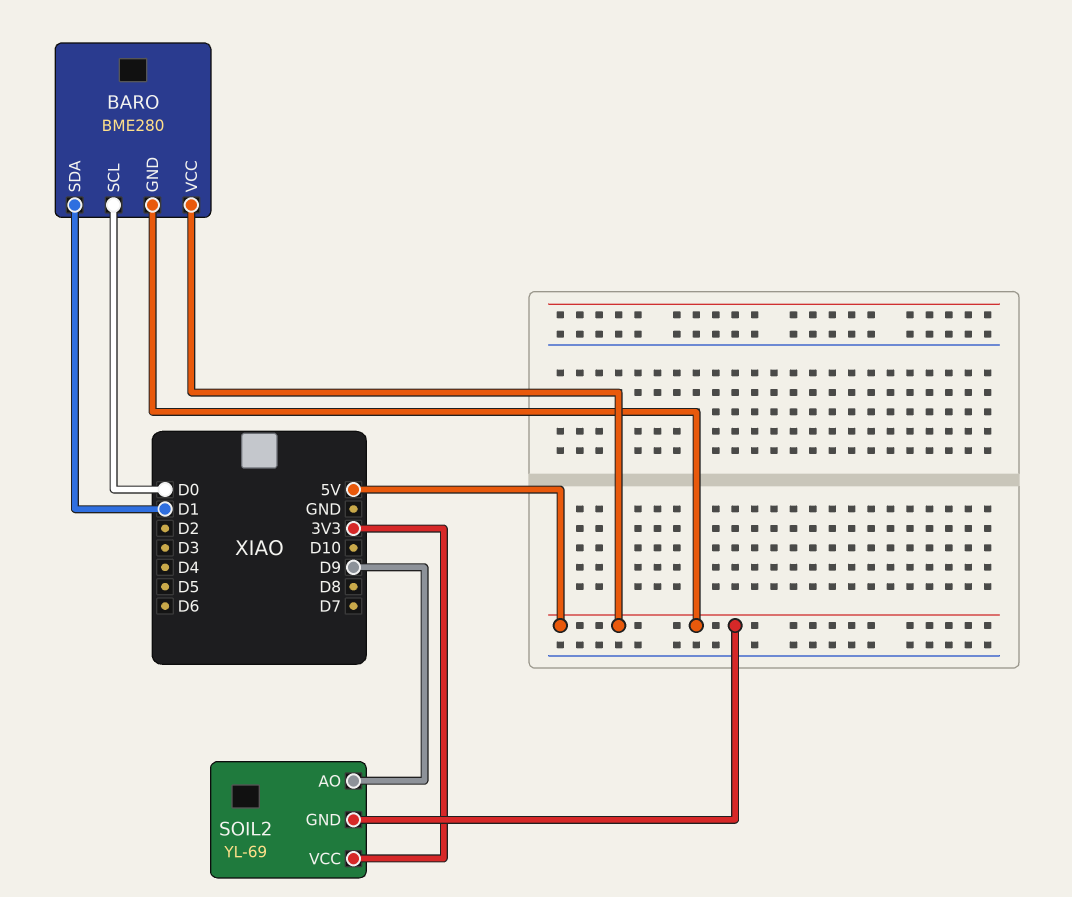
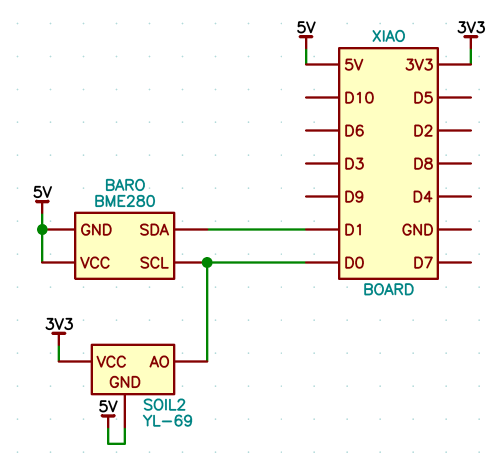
SOIL2 pin AO: D9 -> D0

